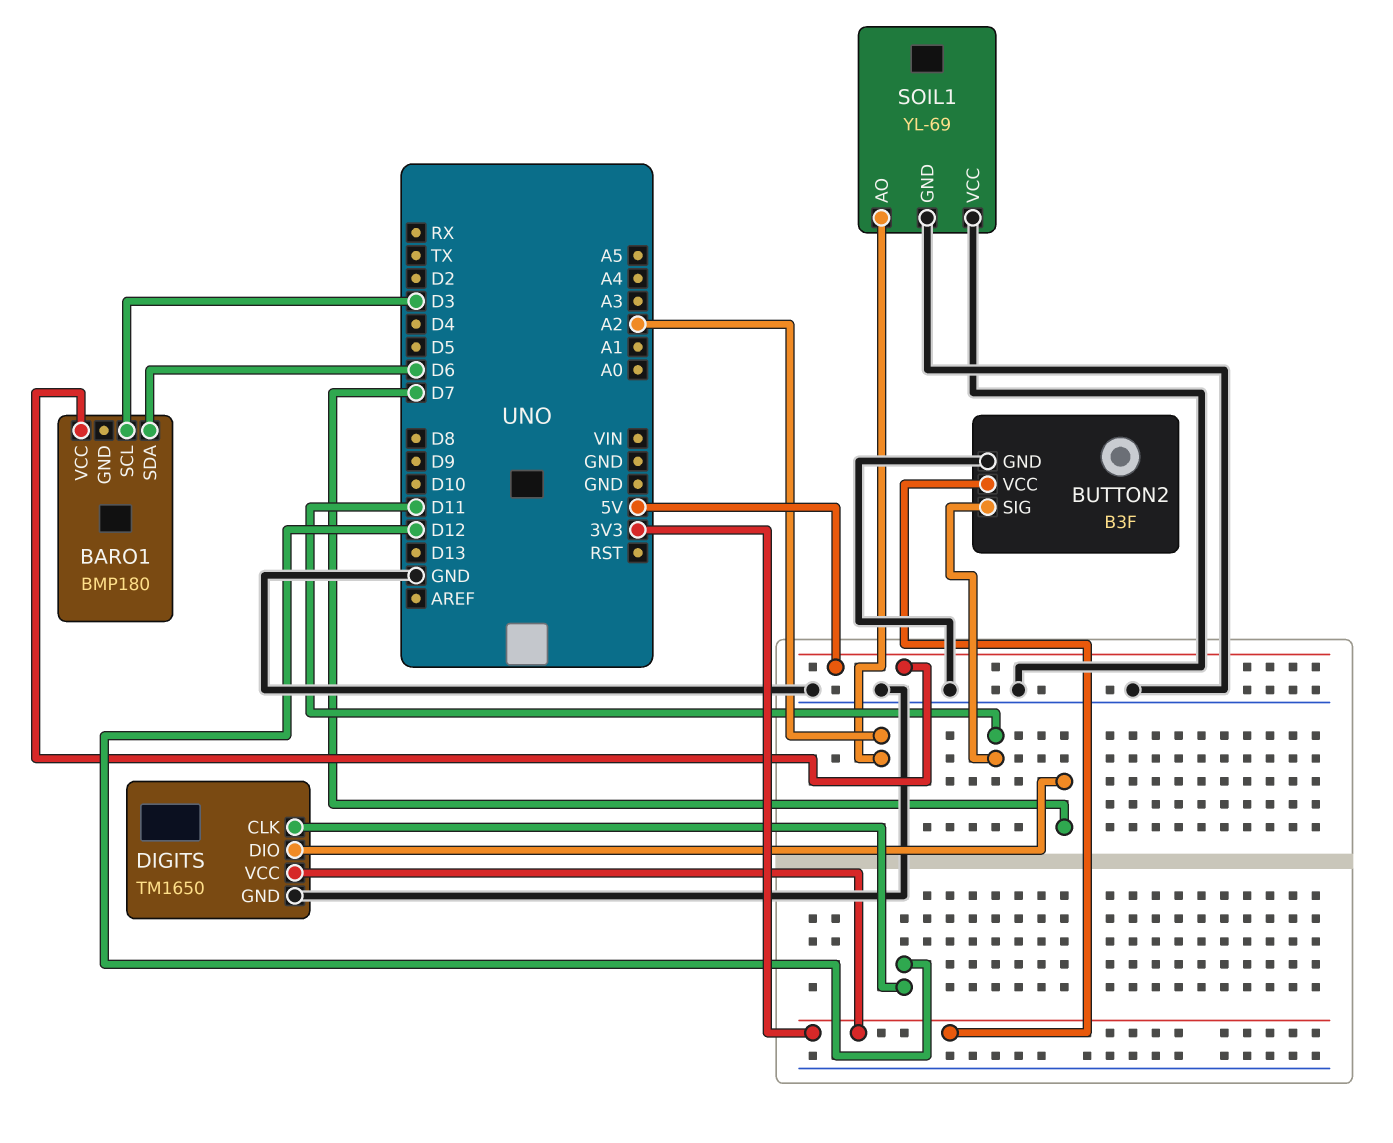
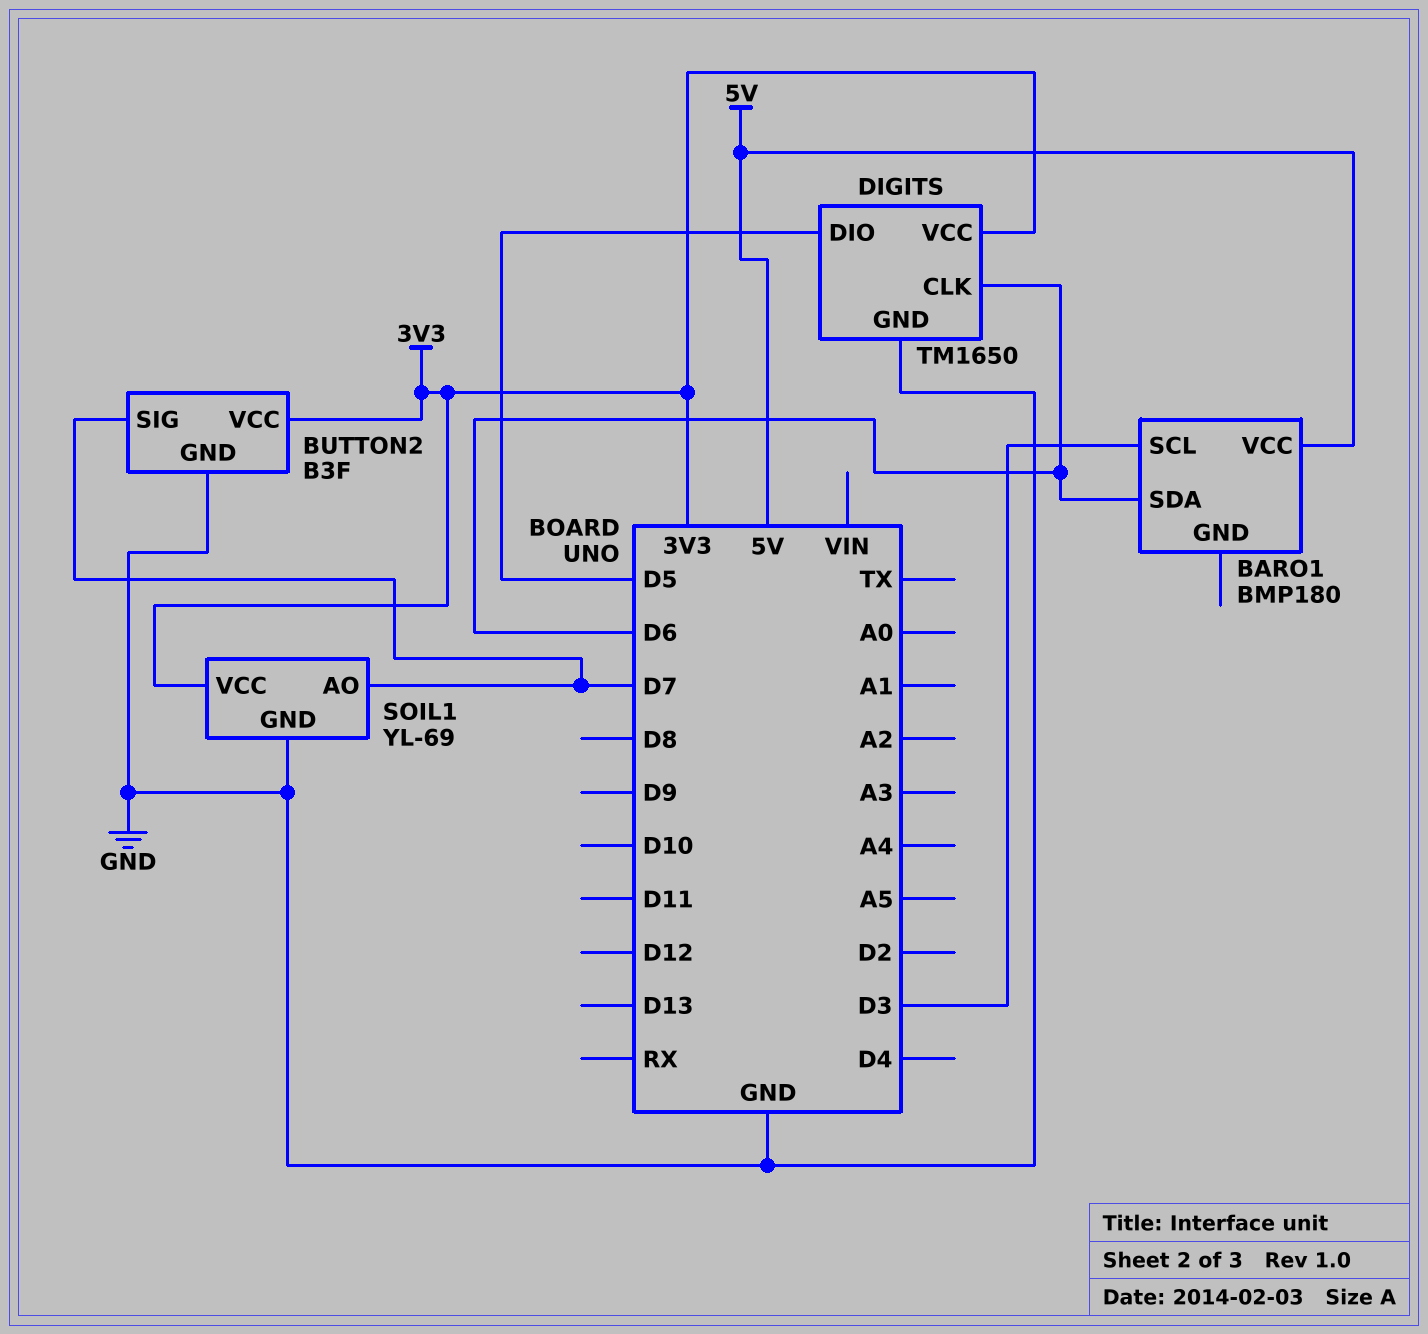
BUTTON2 pin SIG: D11 -> D7
DIGITS pin CLK: D12 -> D6
DIGITS pin DIO: D7 -> D5
SOIL1 pin AO: A2 -> D7
SOIL1 pin VCC: GND -> 3V3

